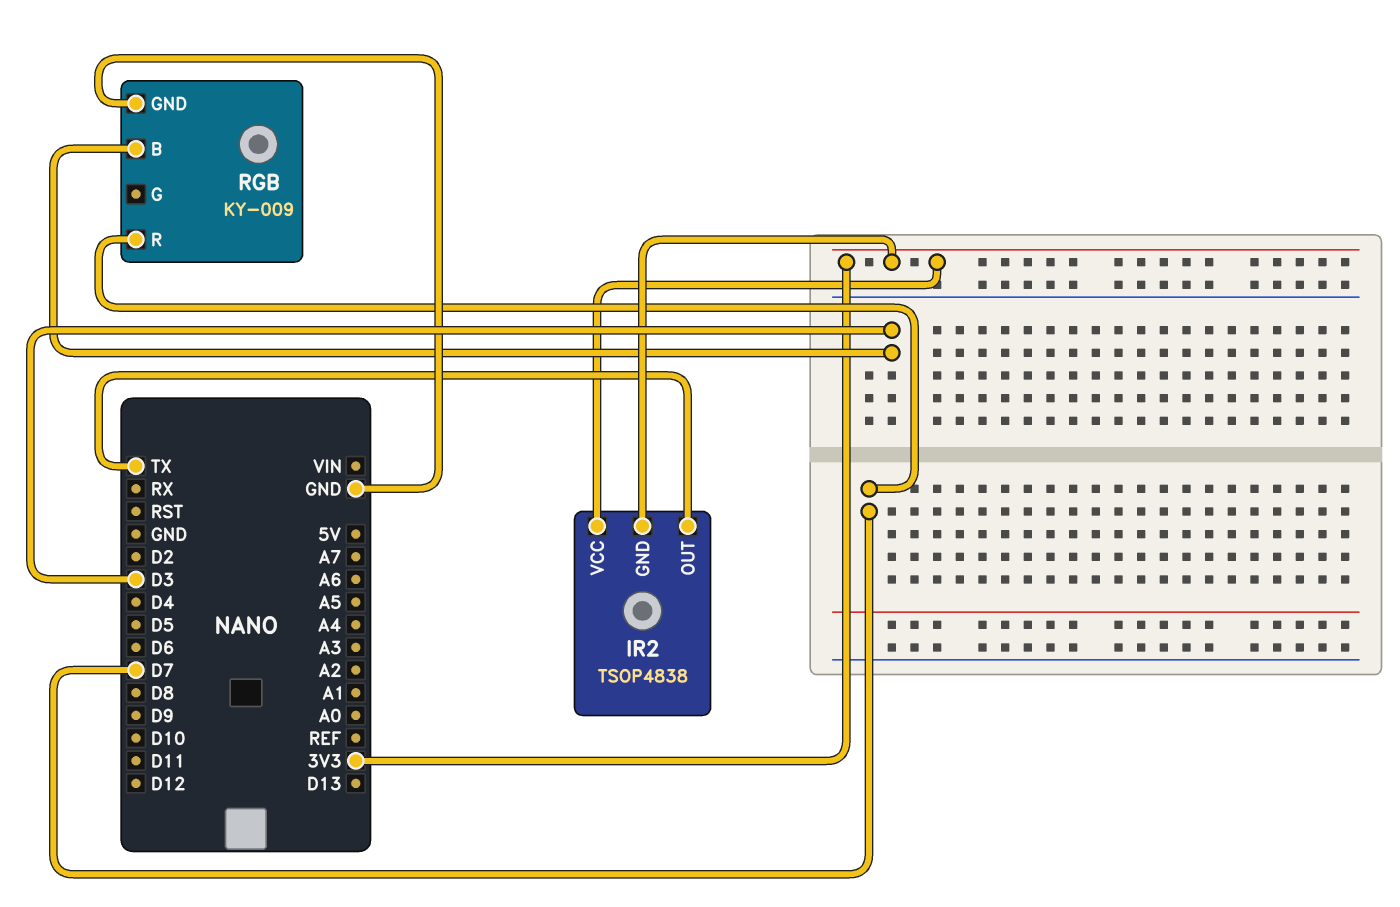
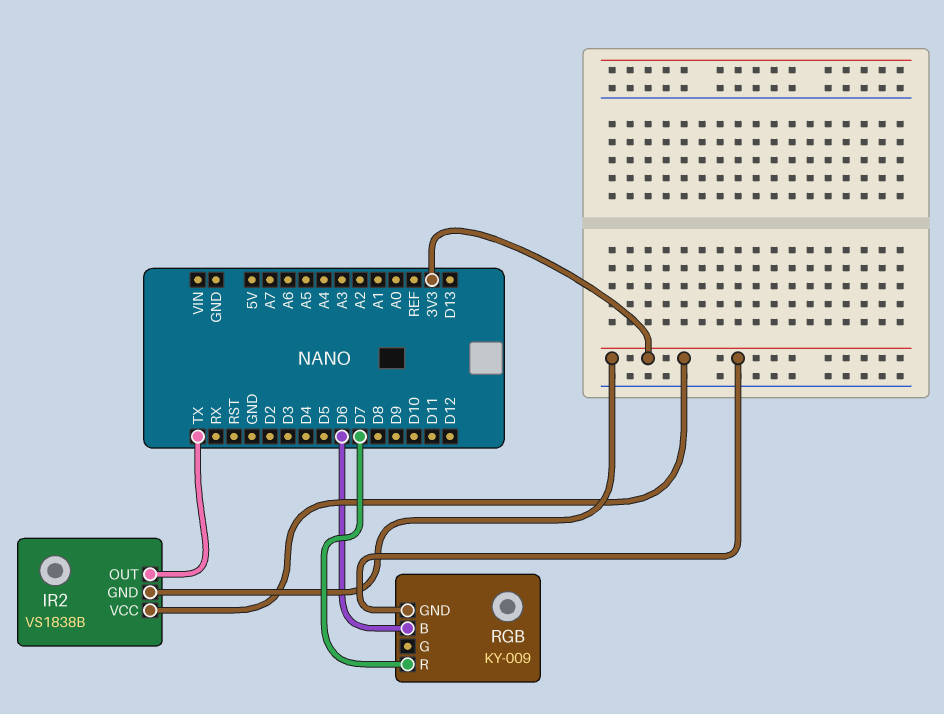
IR2: TSOP4838 -> VS1838B
RGB pin B: D3 -> D6
RGB pin GND: GND -> 3V3

